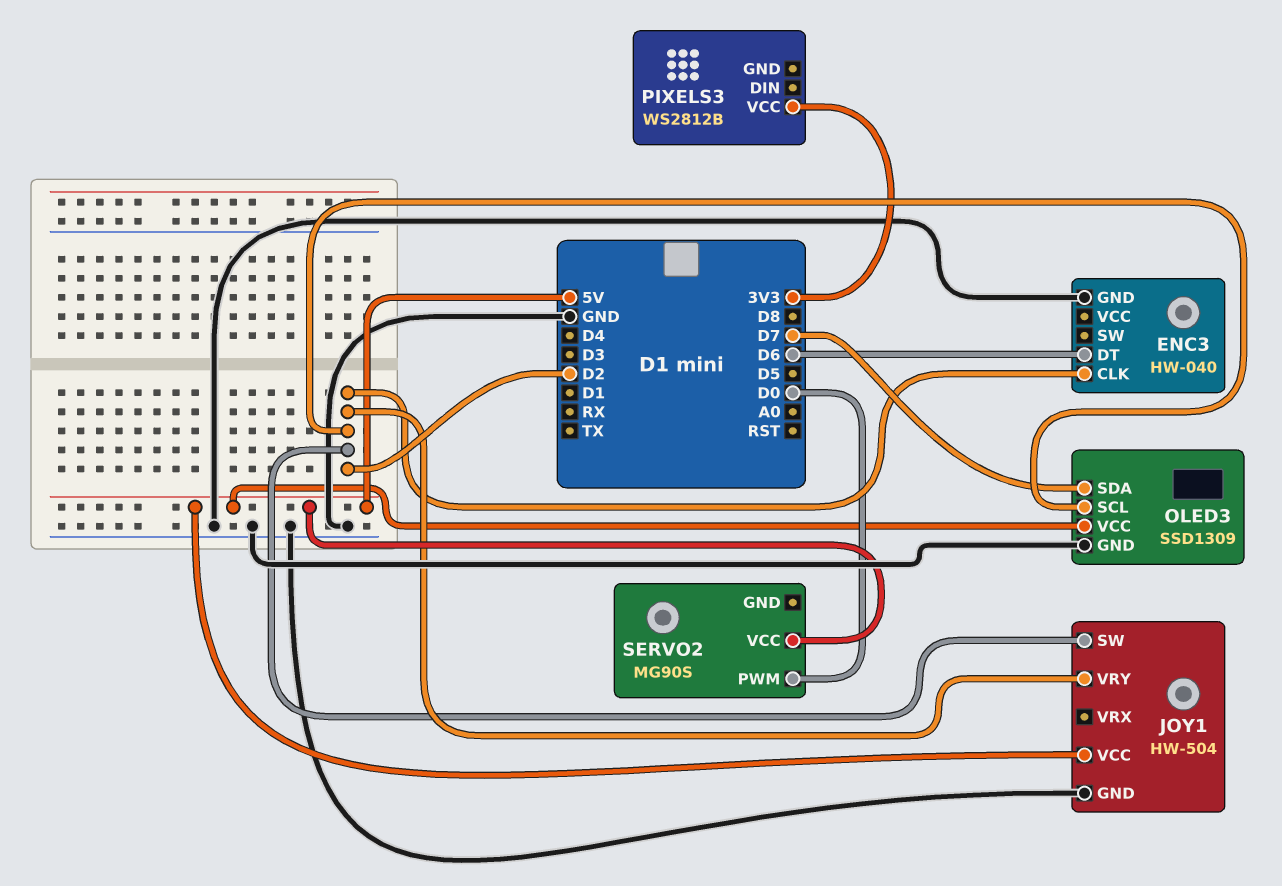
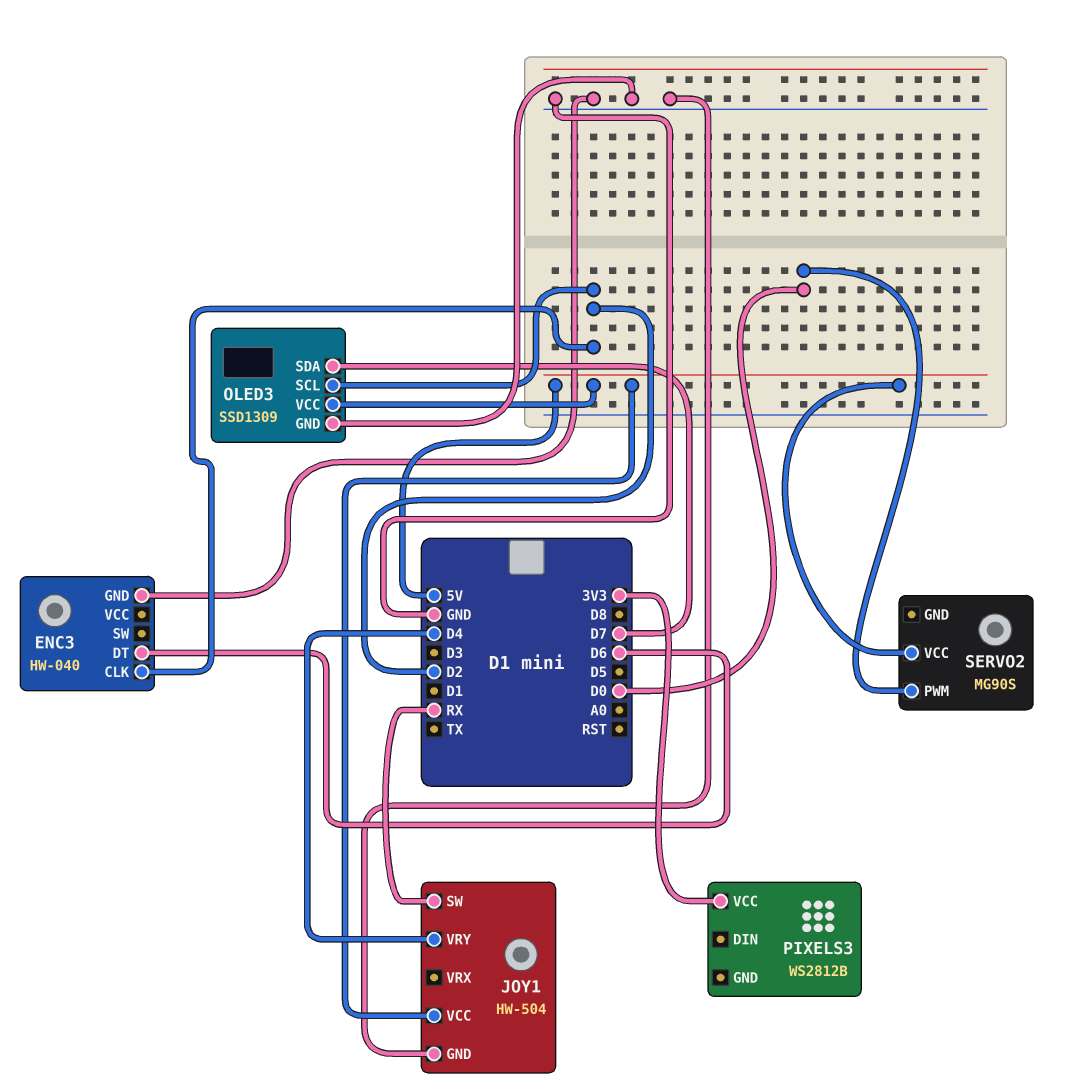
JOY1 pin SW: D2 -> RX
JOY1 pin VRY: D2 -> D4

